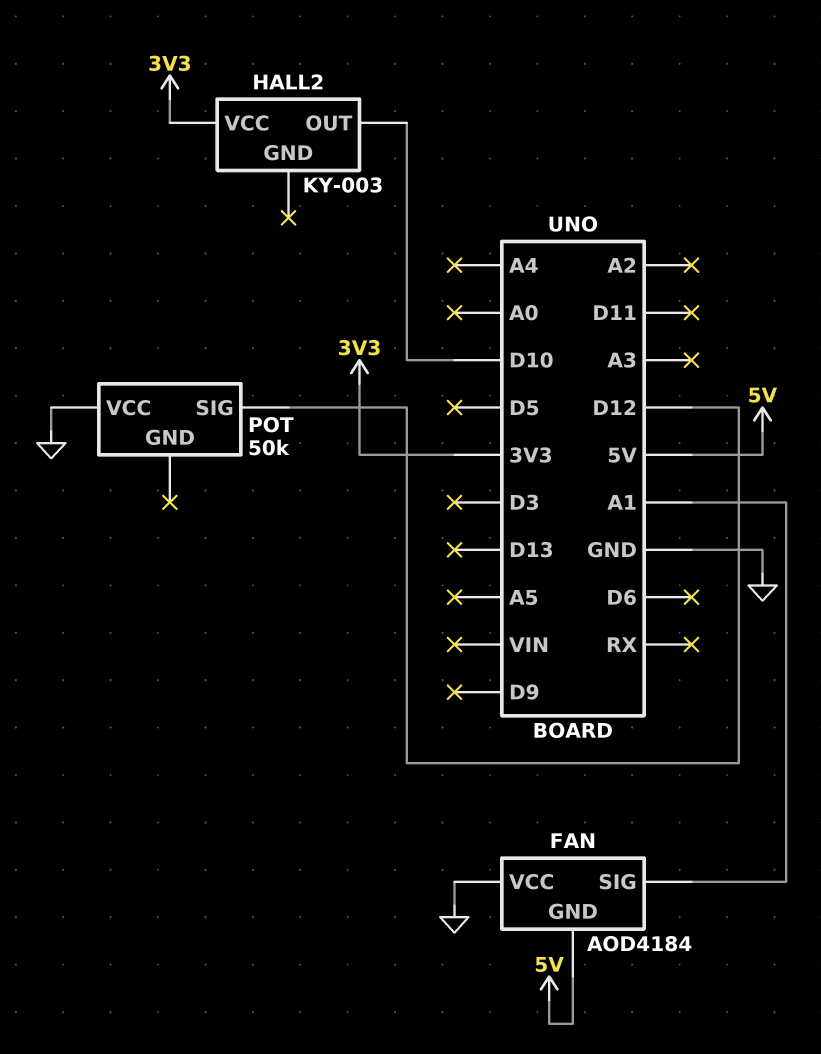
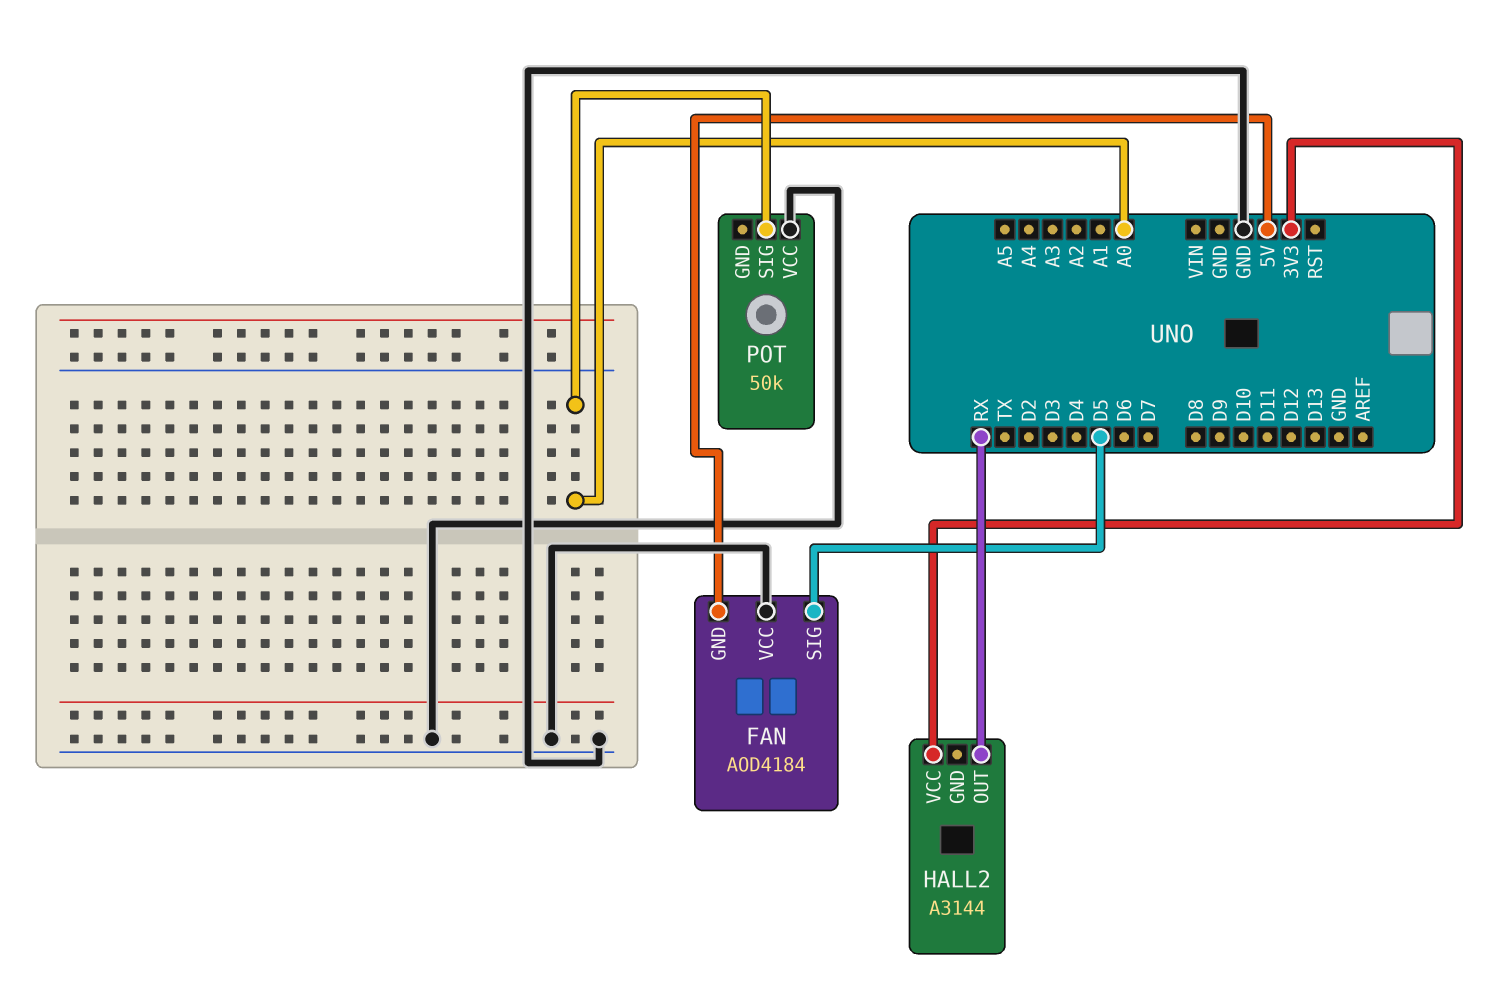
FAN pin SIG: A1 -> D5
HALL2: KY-003 -> A3144
HALL2 pin OUT: D10 -> RX
POT pin SIG: D12 -> A0

